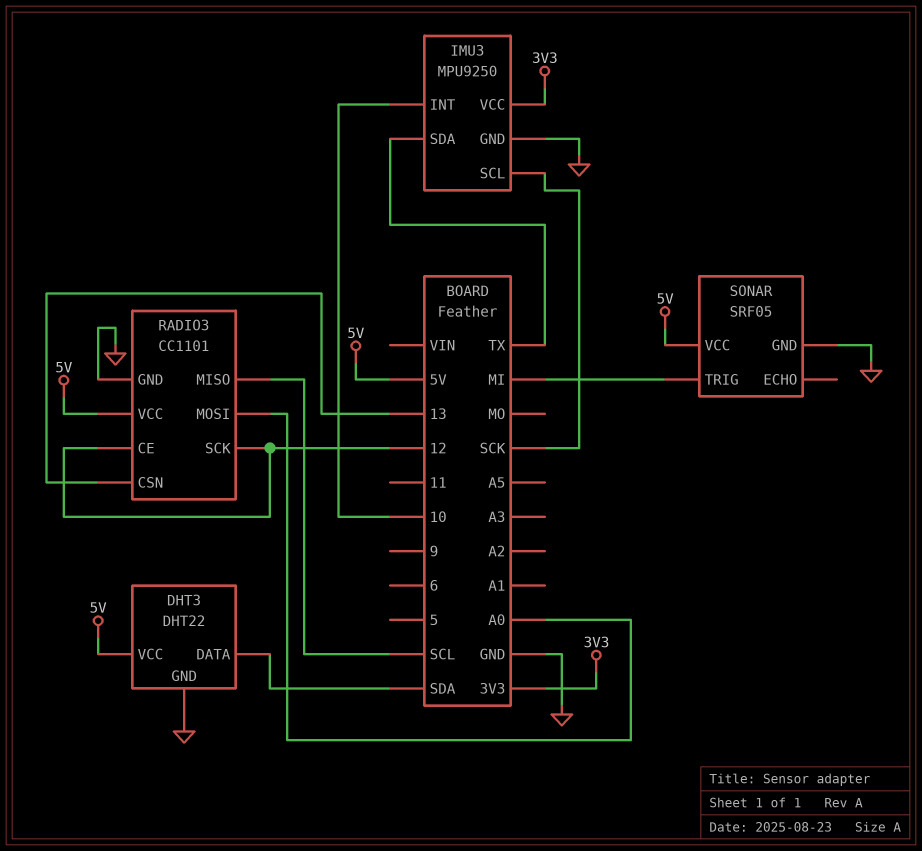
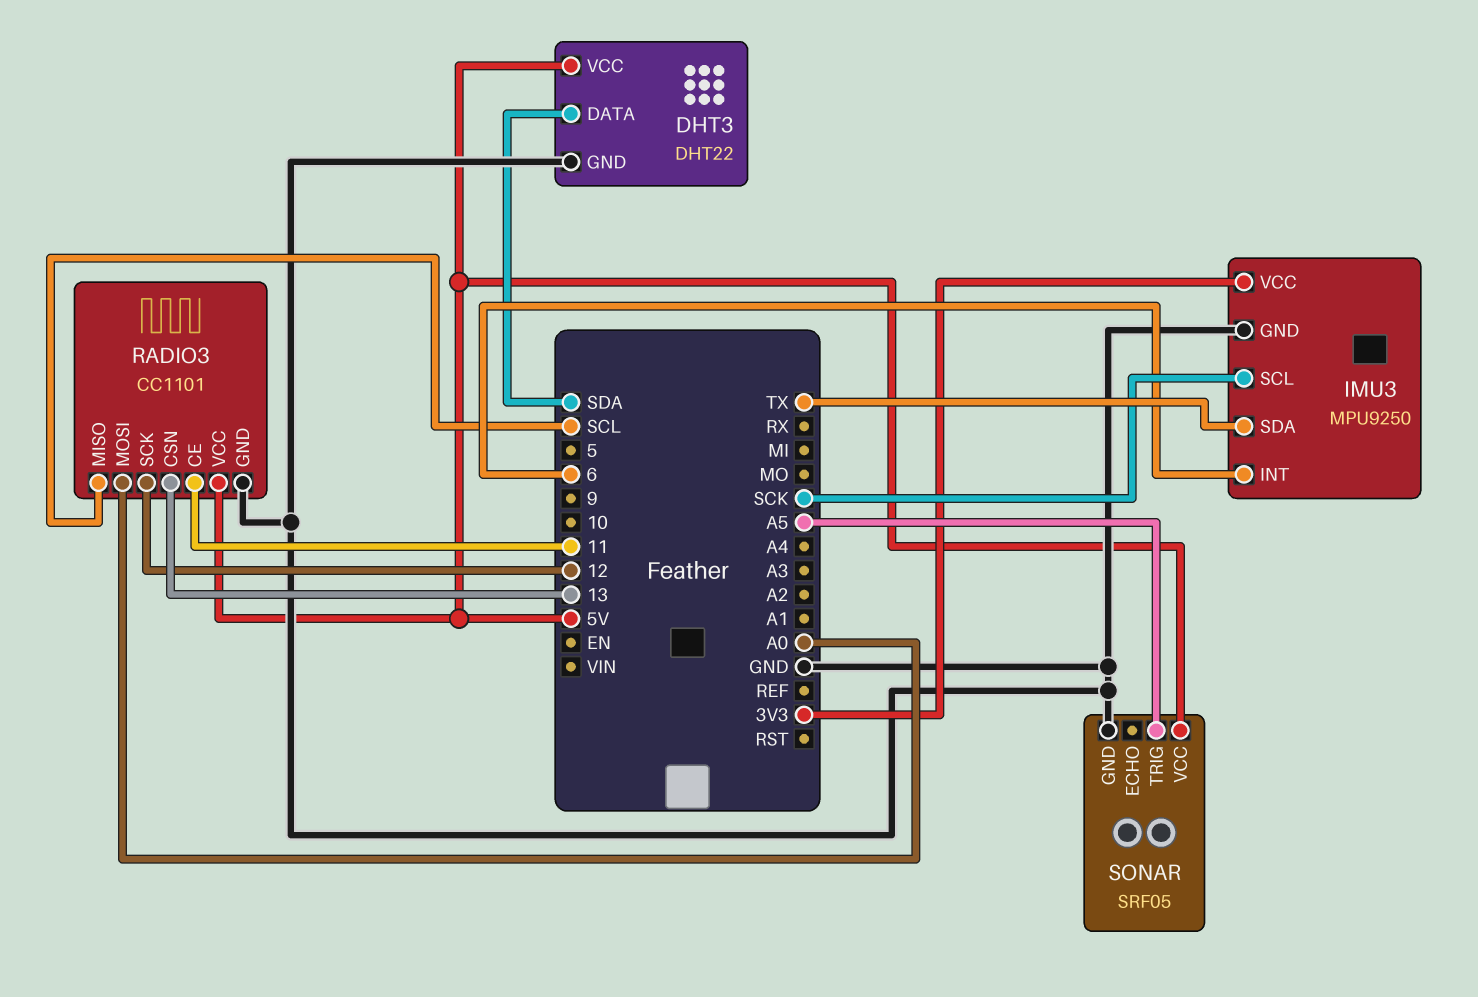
IMU3 pin INT: 10 -> 6
RADIO3 pin CE: 12 -> 11
SONAR pin TRIG: MI -> A5

